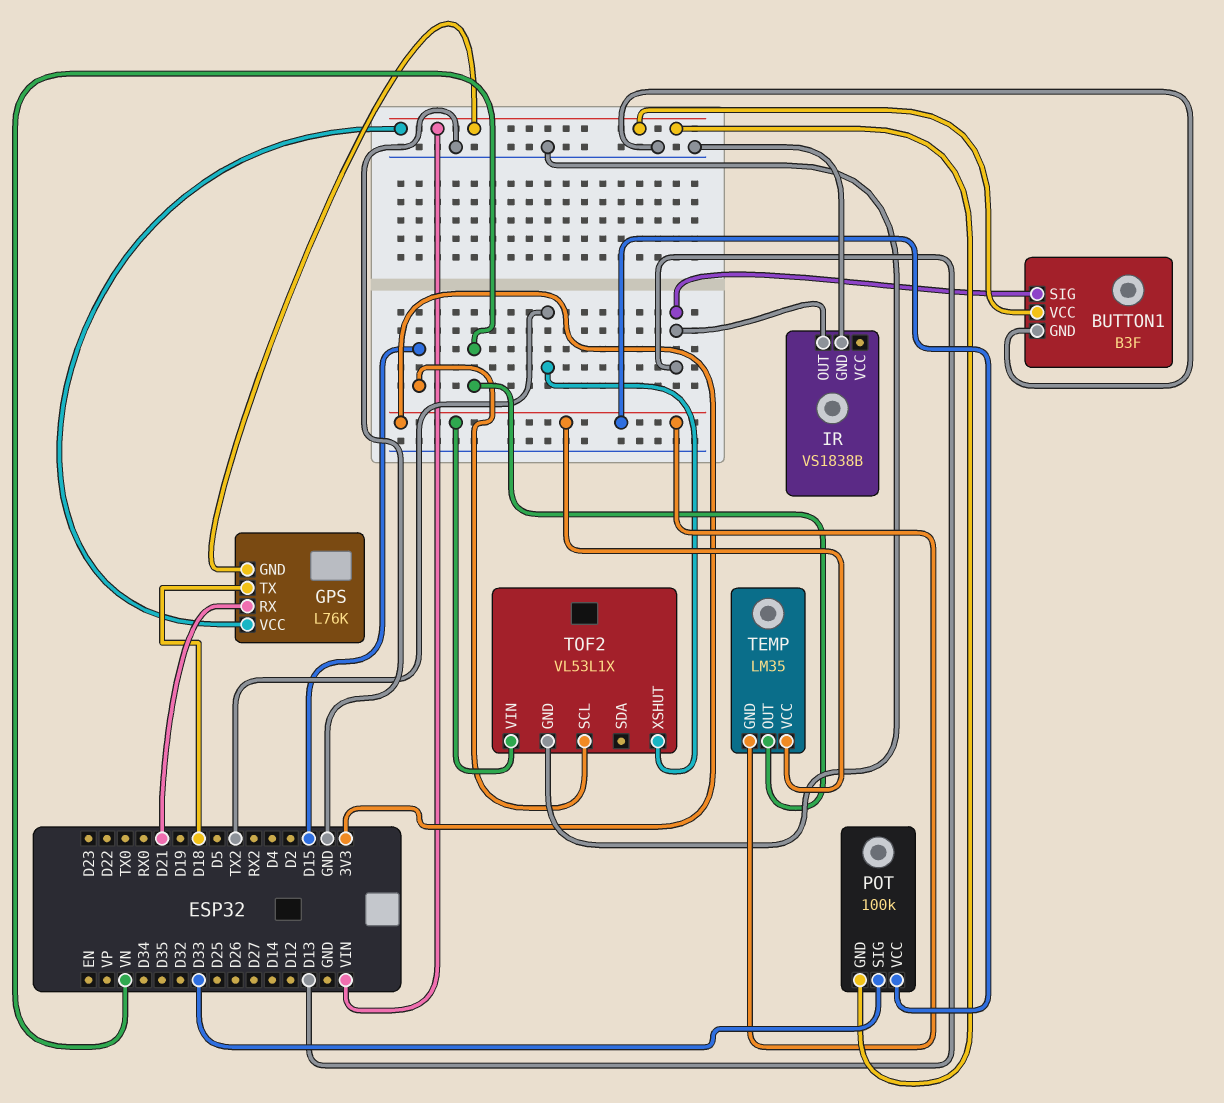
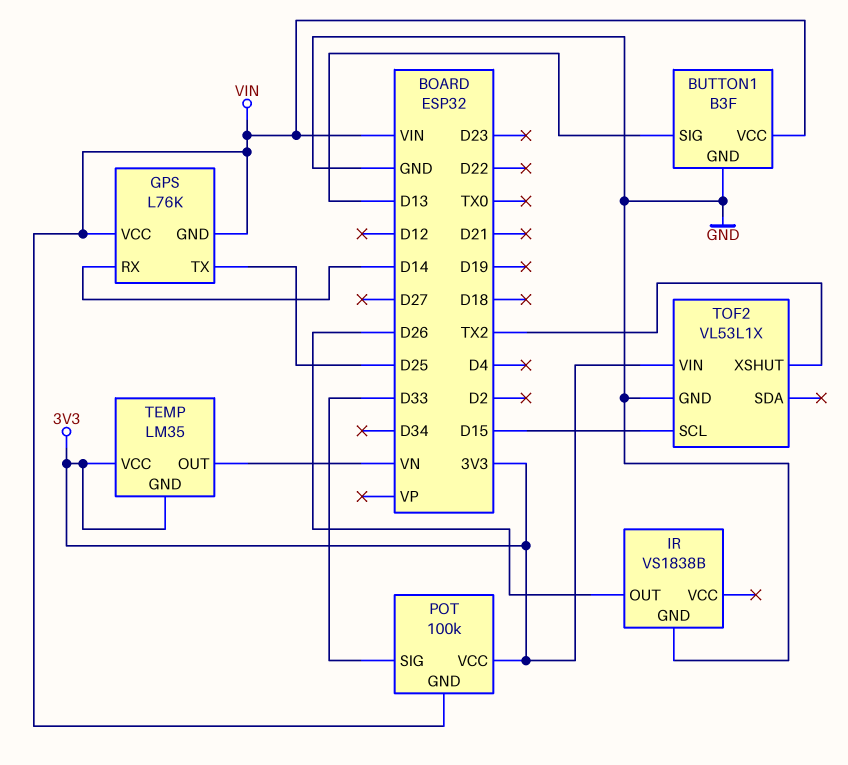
GPS pin RX: D21 -> D14
GPS pin TX: D18 -> D25
IR pin OUT: D13 -> D26

